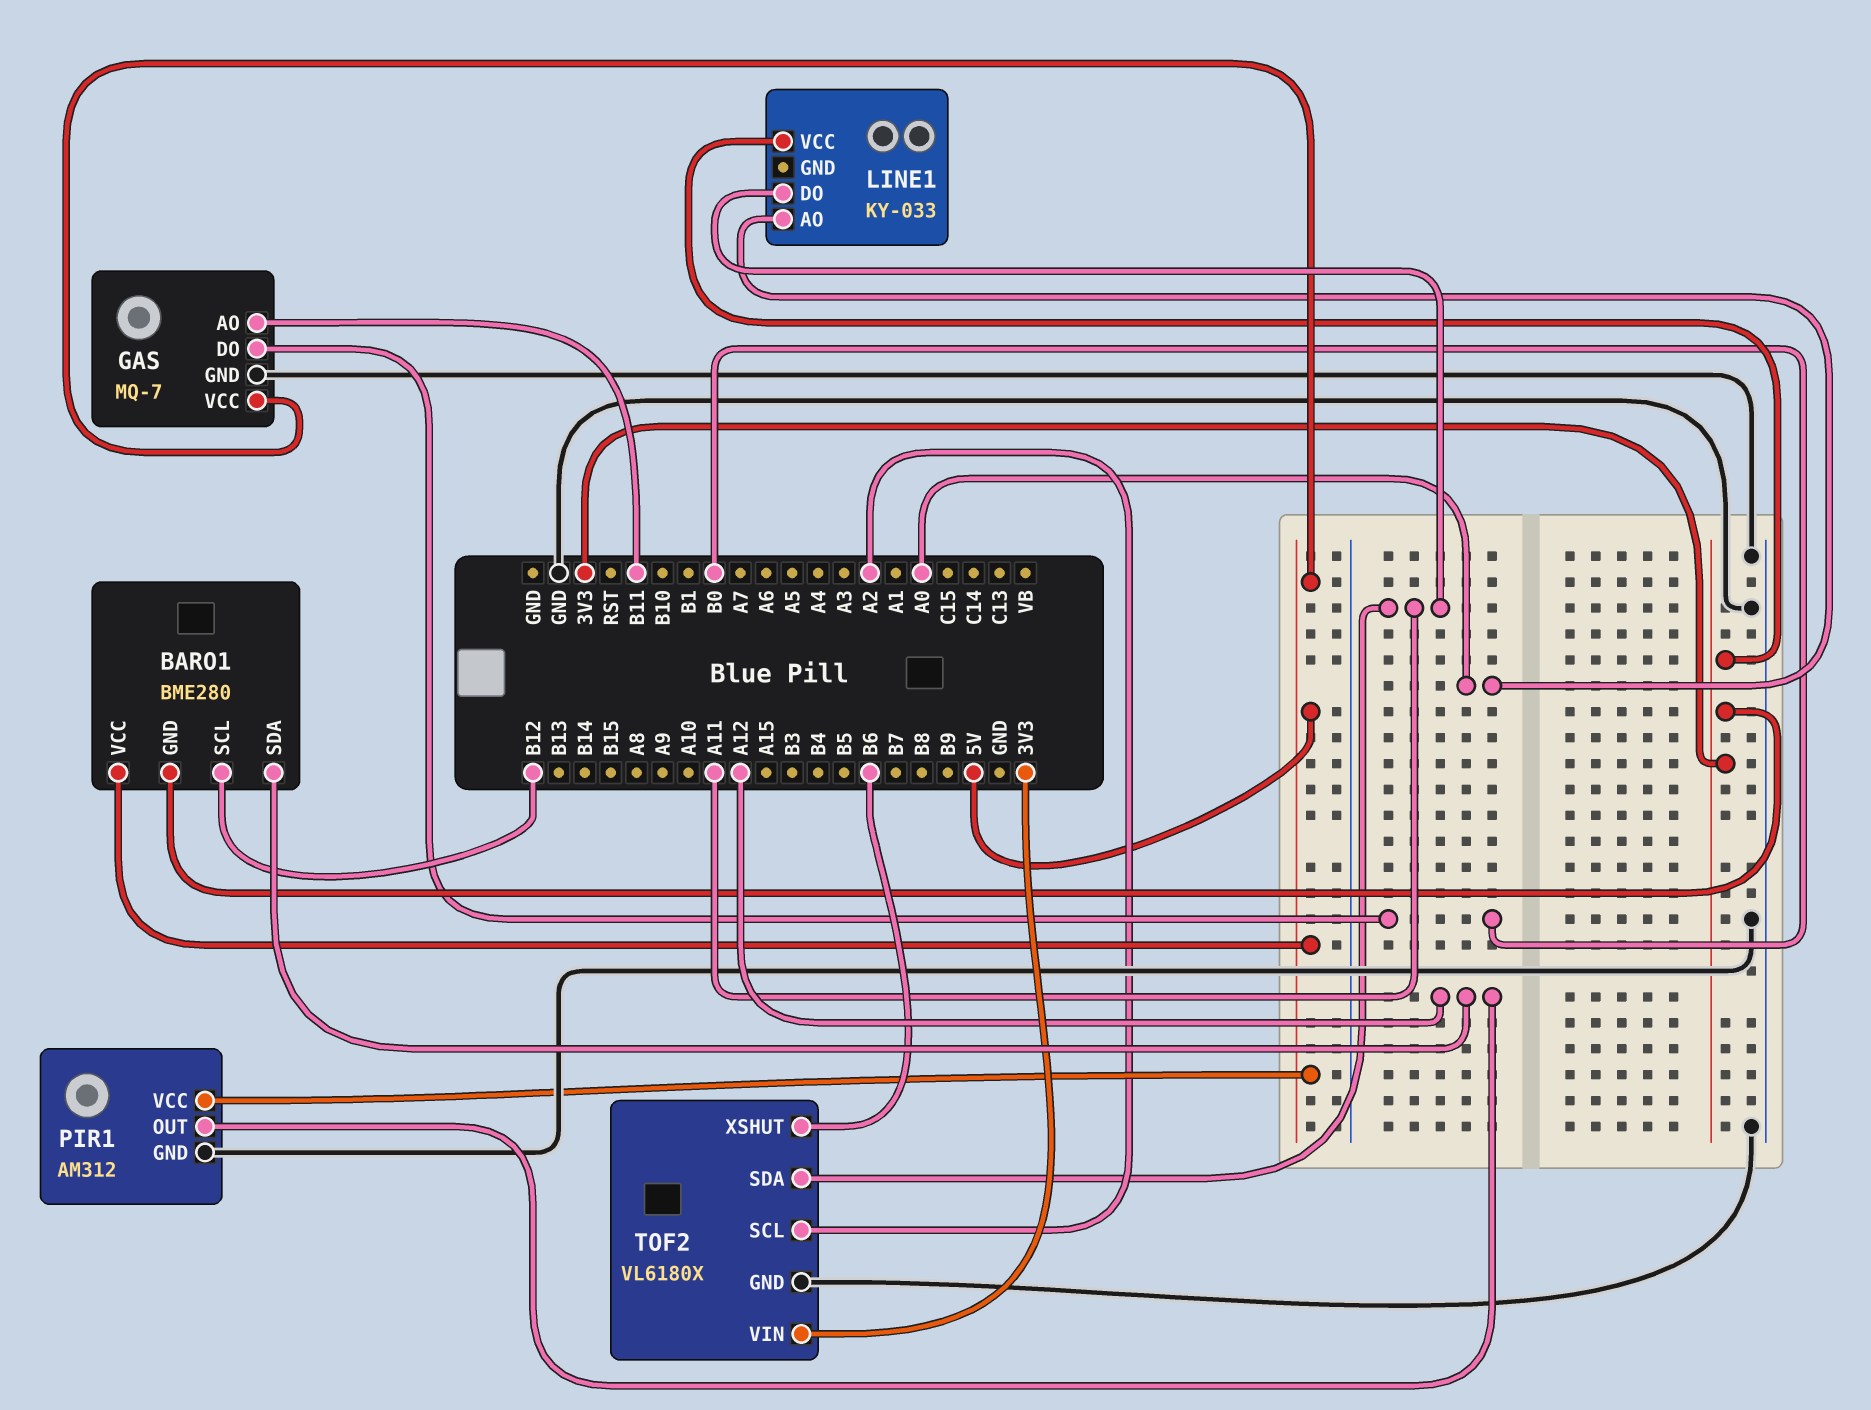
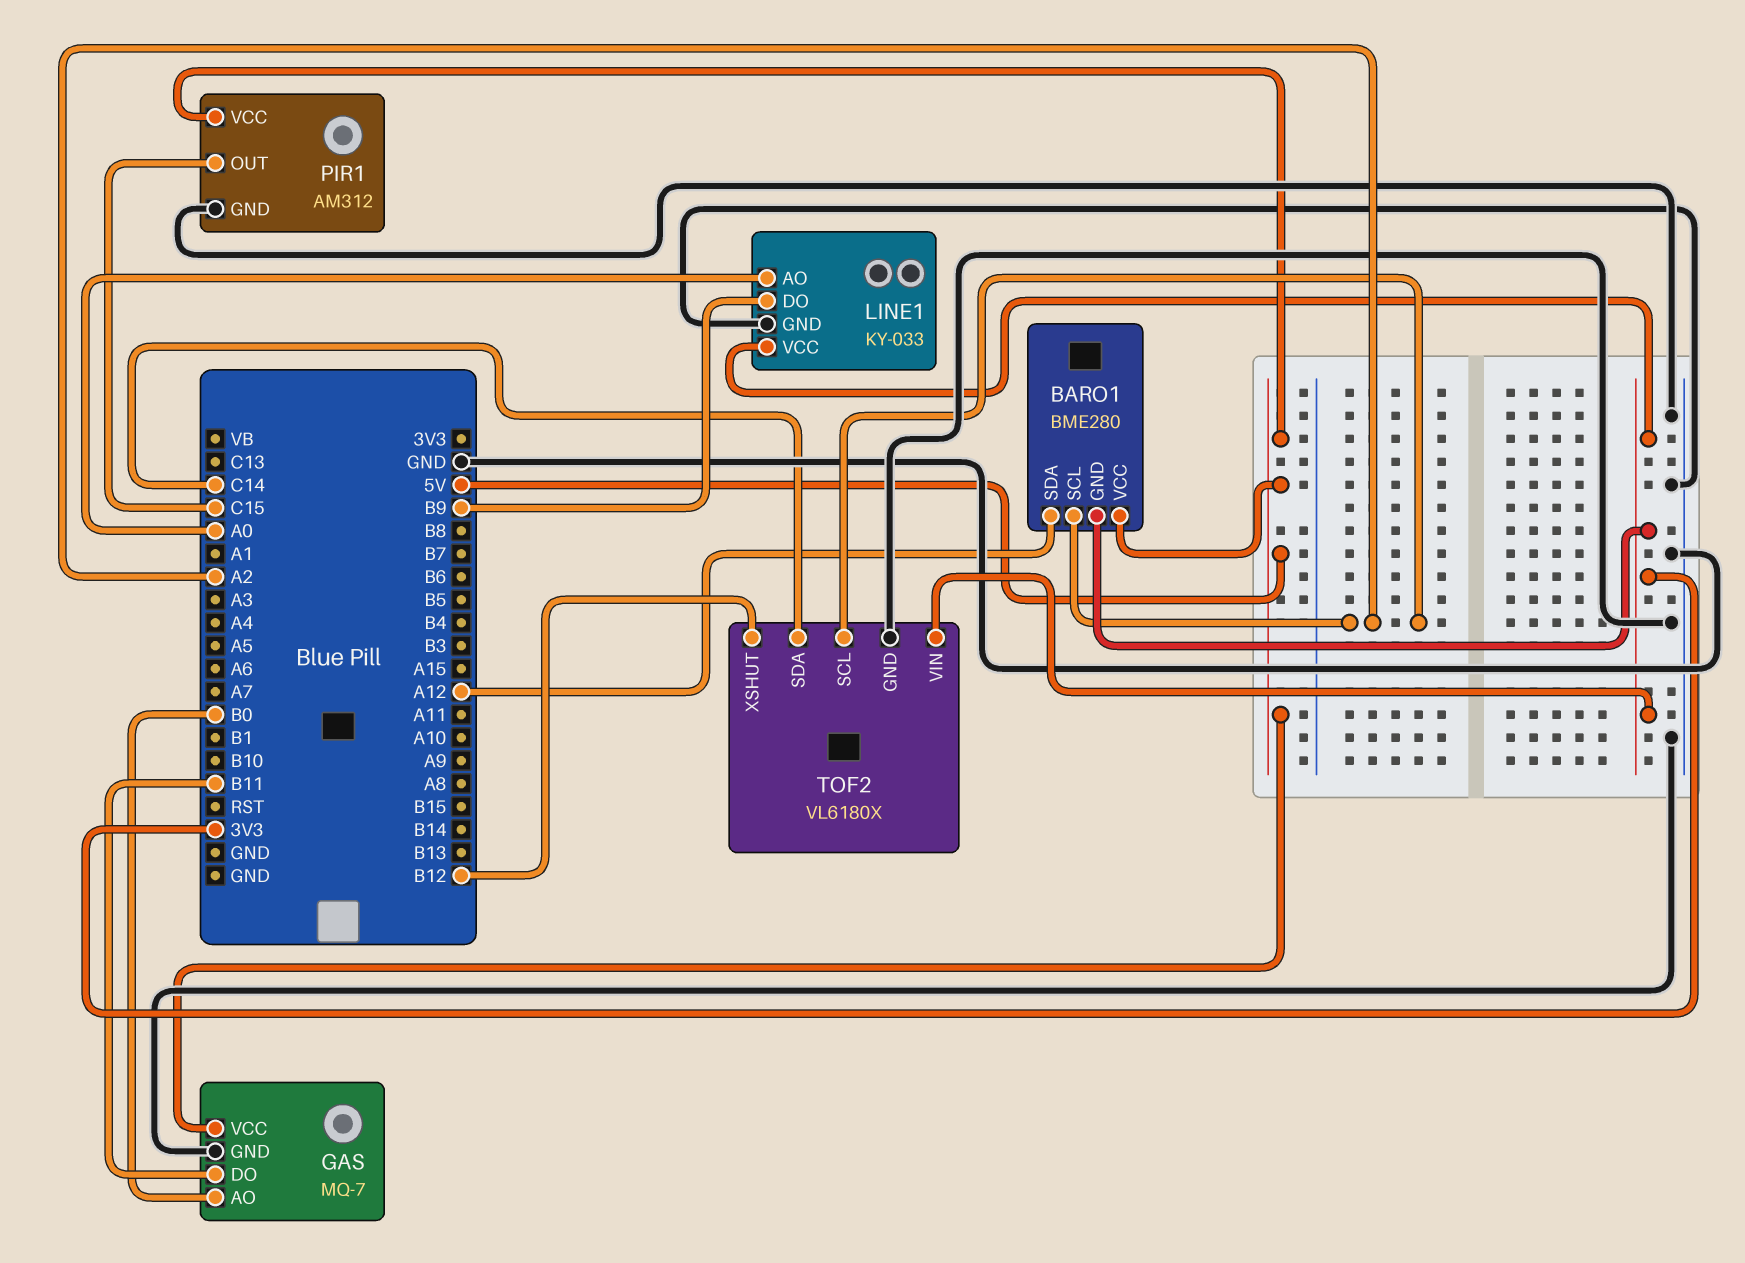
BARO1 pin SCL: B12 -> A2
GAS pin AO: B11 -> B0
GAS pin DO: B0 -> B11
LINE1 pin DO: A11 -> B9
LINE1 pin GND: none -> GND
PIR1 pin OUT: A12 -> C15
TOF2 pin SDA: A11 -> C14
TOF2 pin XSHUT: B6 -> B12

